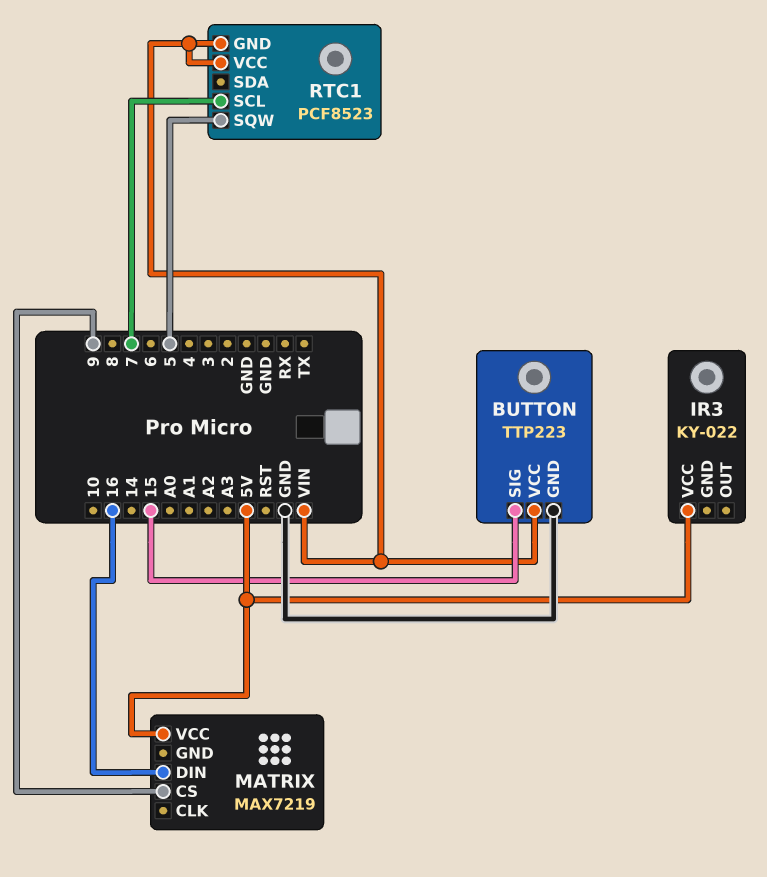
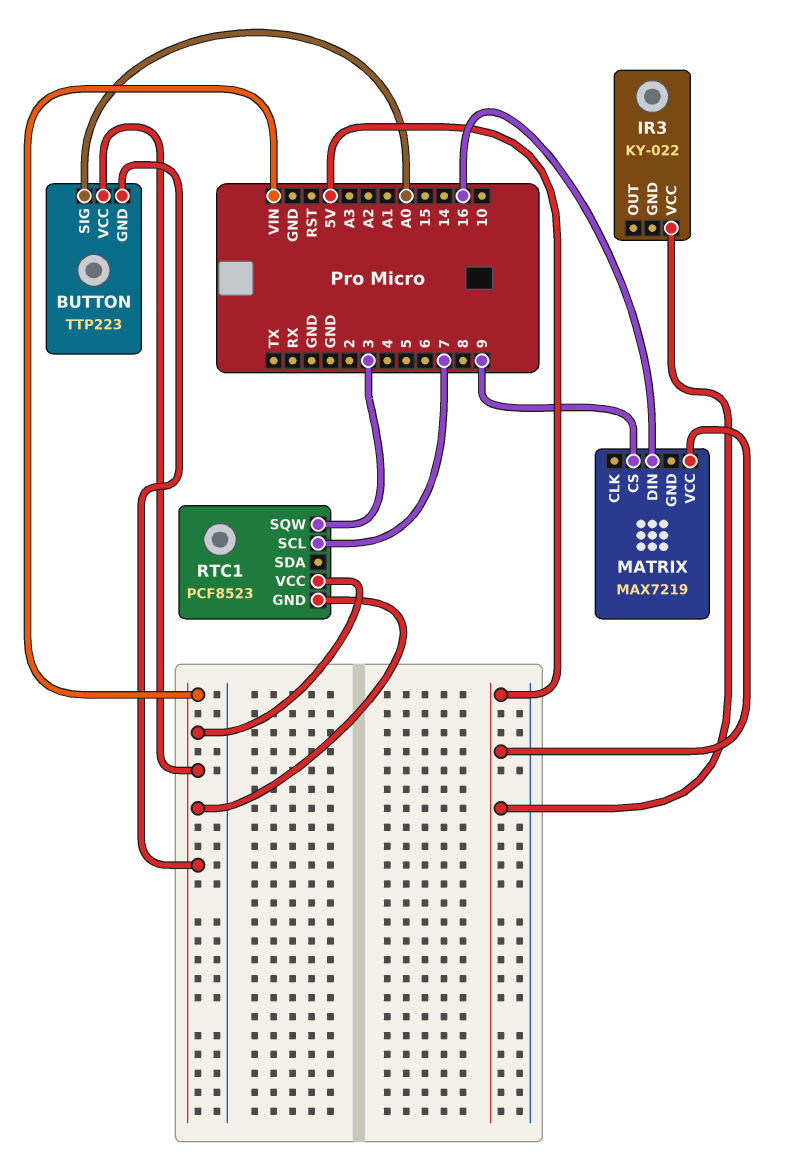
BUTTON pin GND: GND -> VIN
BUTTON pin SIG: 15 -> A0
RTC1 pin SQW: 5 -> 3

